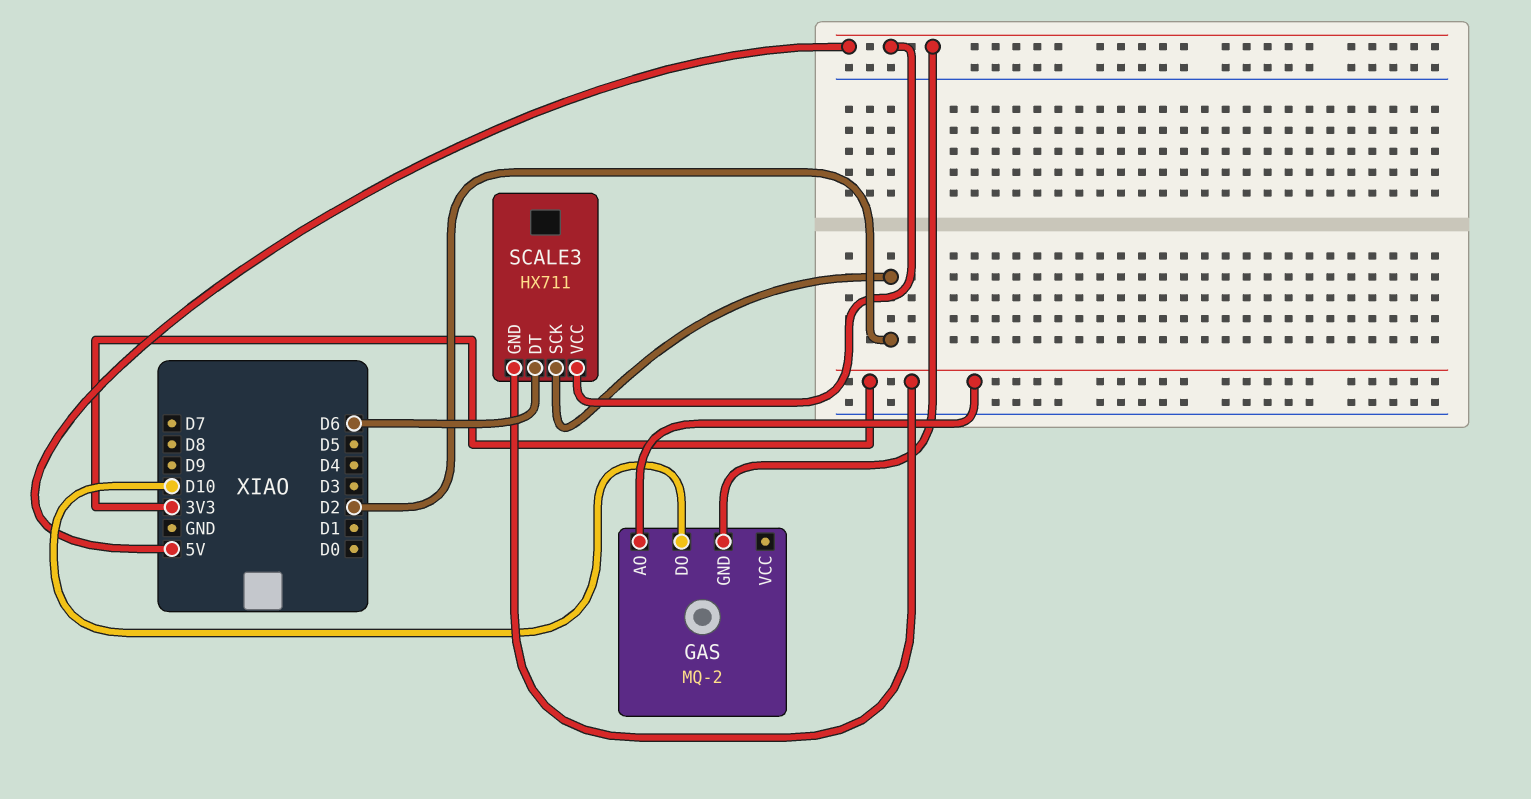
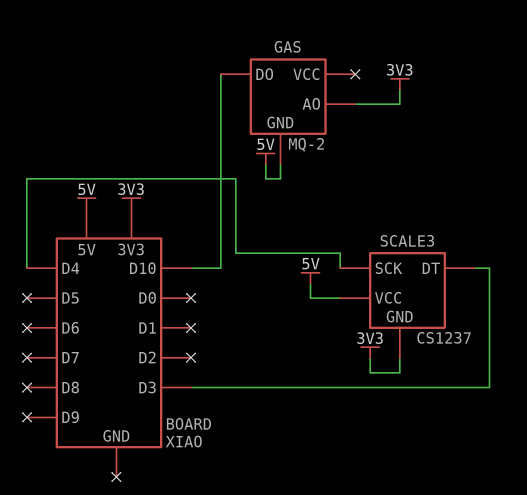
SCALE3: HX711 -> CS1237
SCALE3 pin DT: D6 -> D3
SCALE3 pin SCK: D2 -> D4

